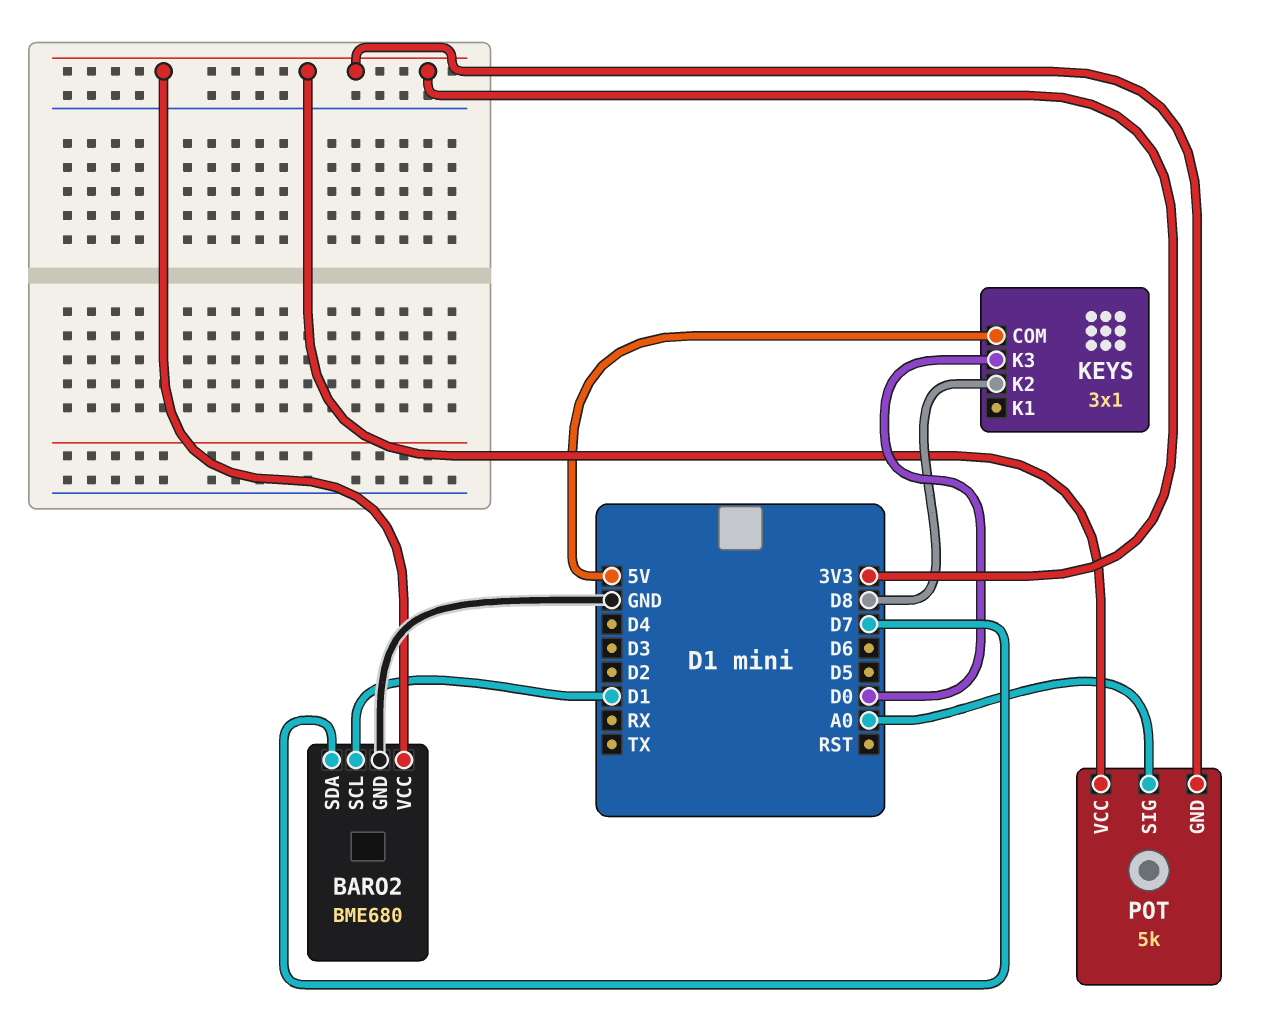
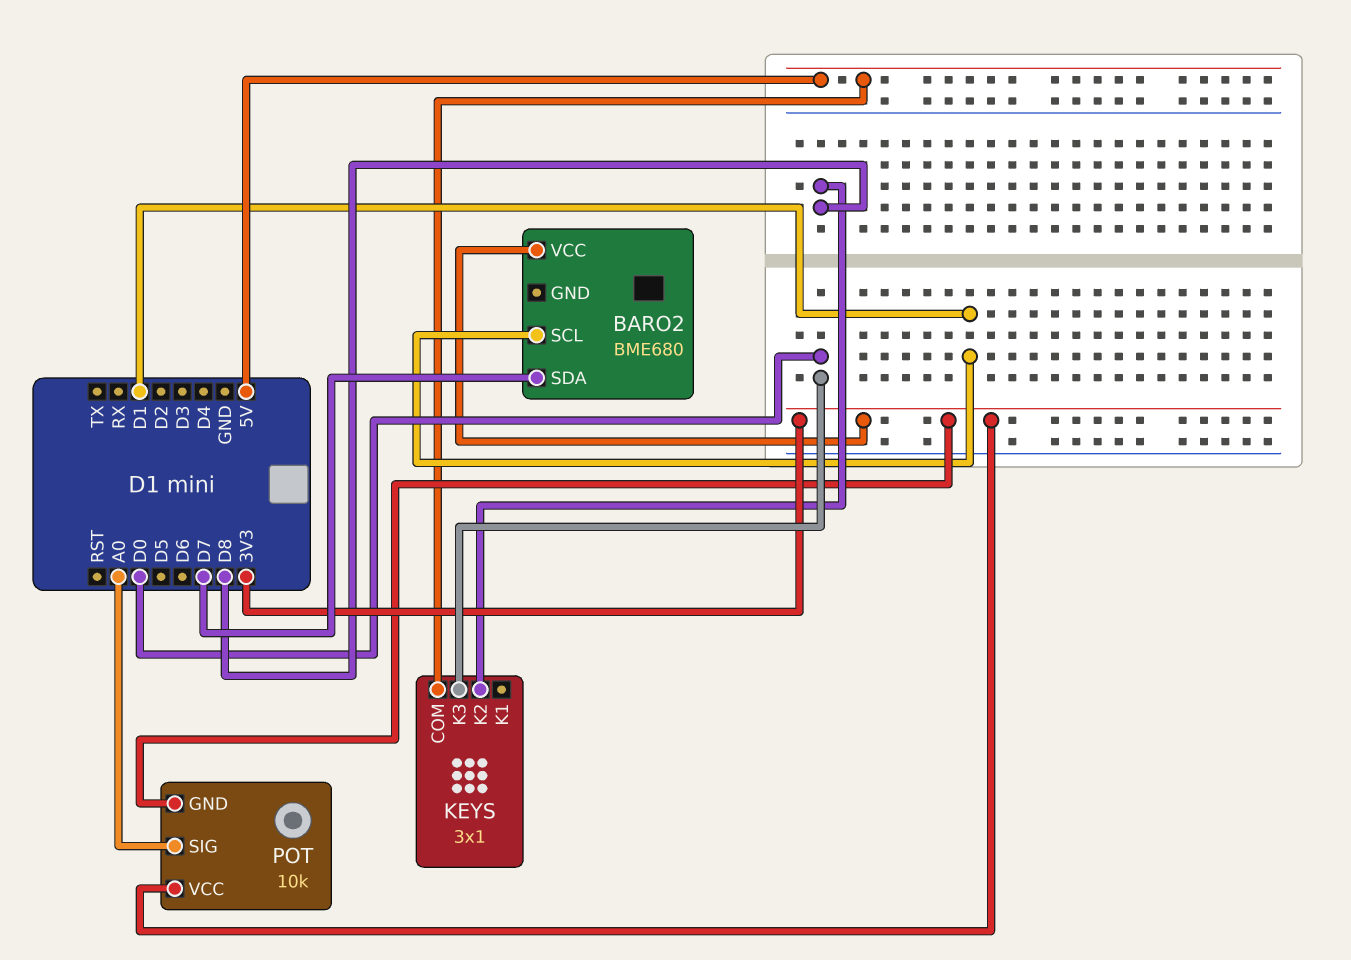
BARO2 pin GND: GND -> none
POT: 5k -> 10k

